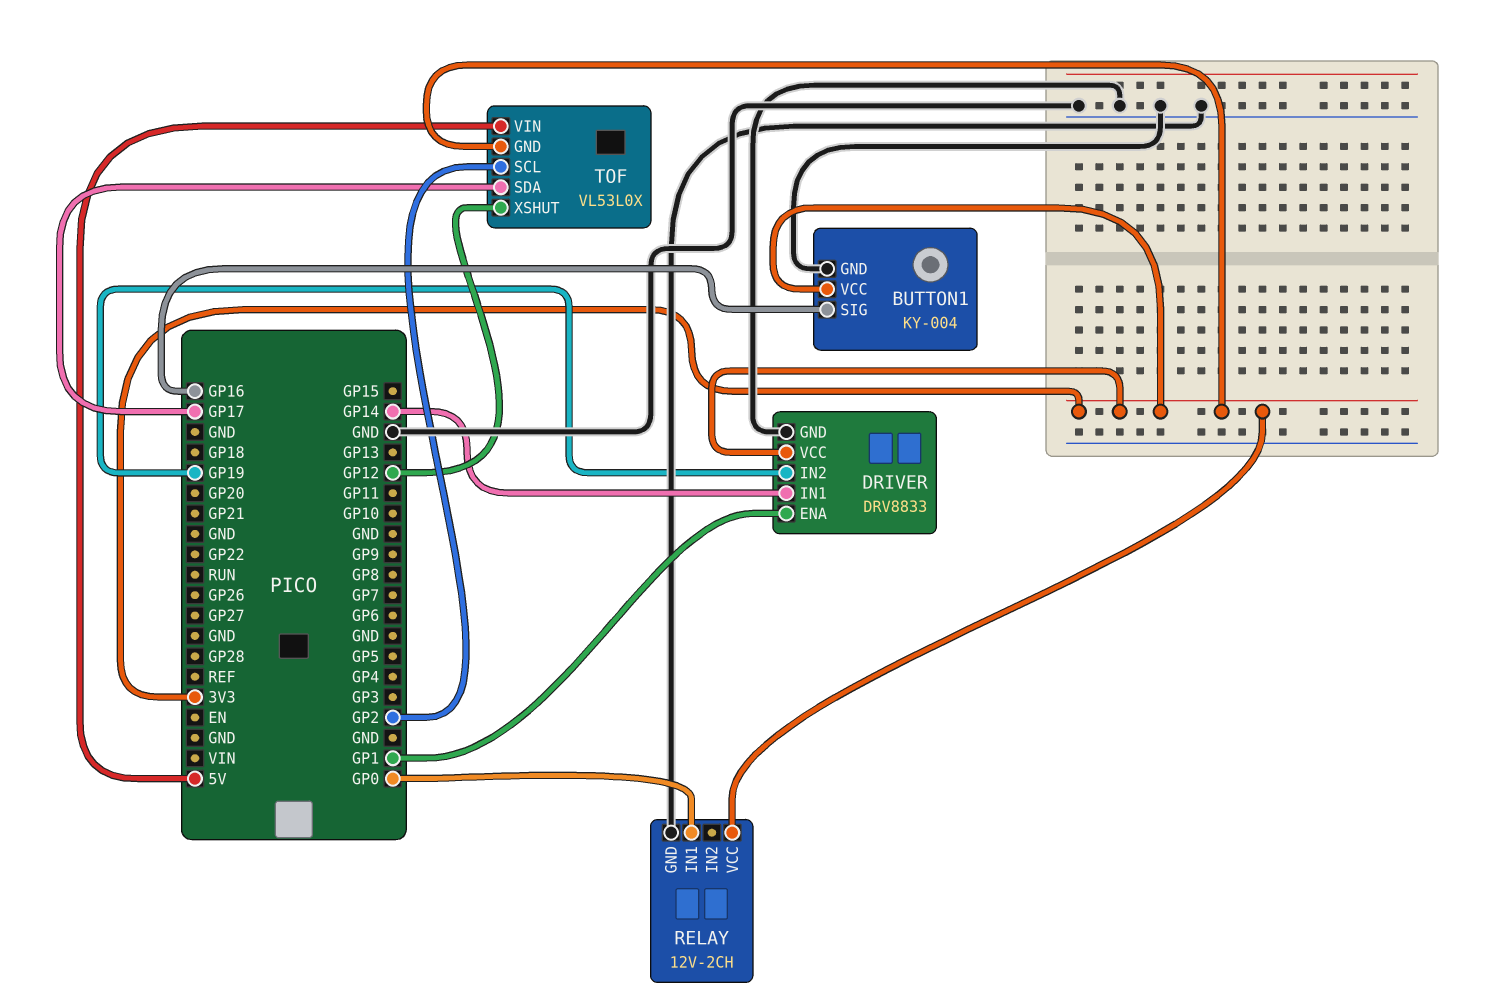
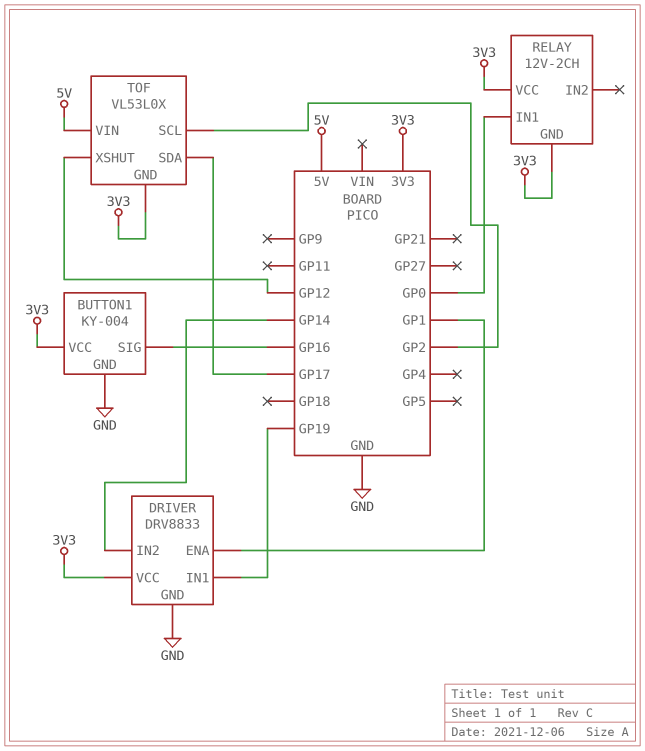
DRIVER pin IN1: GP14 -> GP19
DRIVER pin IN2: GP19 -> GP14
RELAY pin GND: GND -> 3V3

